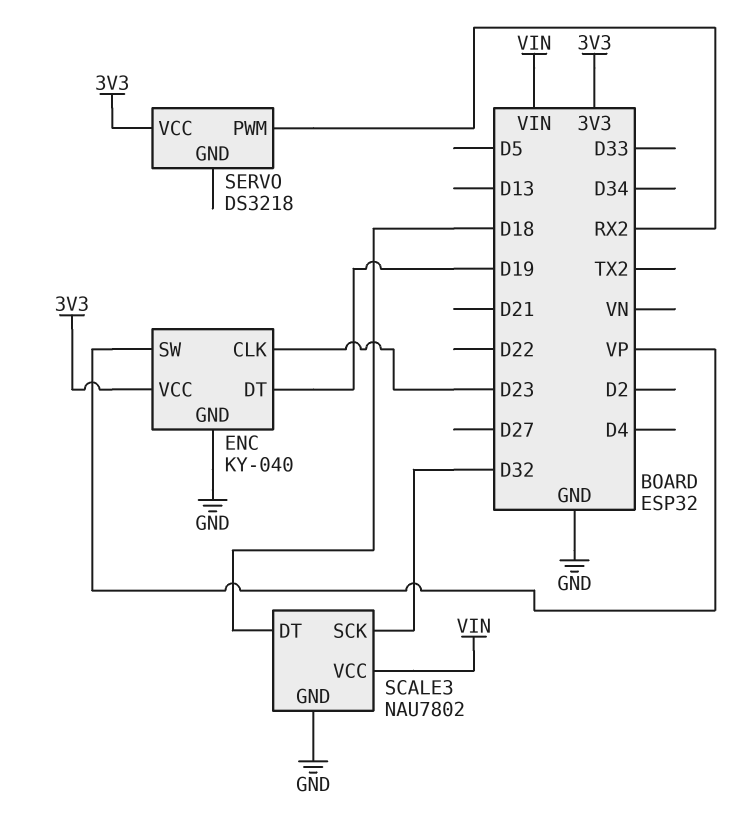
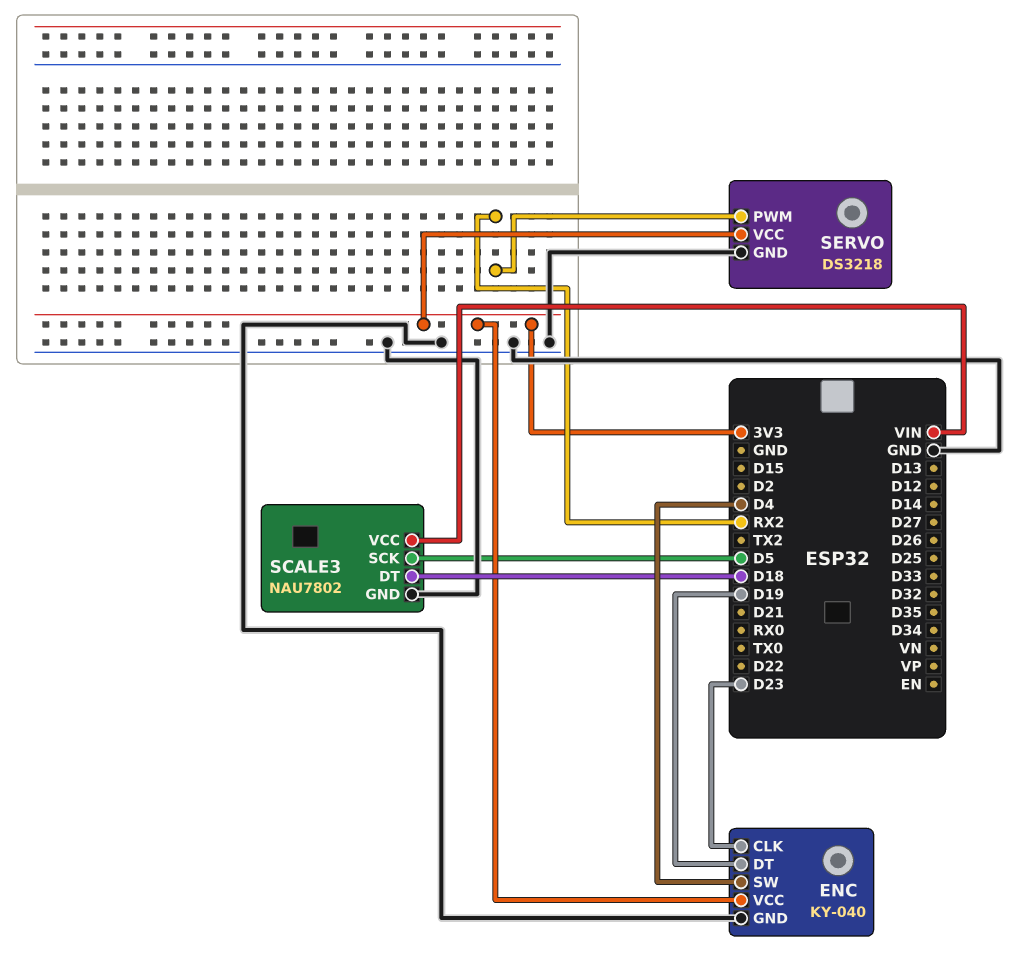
ENC pin SW: VP -> D4
SCALE3 pin SCK: D32 -> D5
SERVO pin GND: none -> GND

